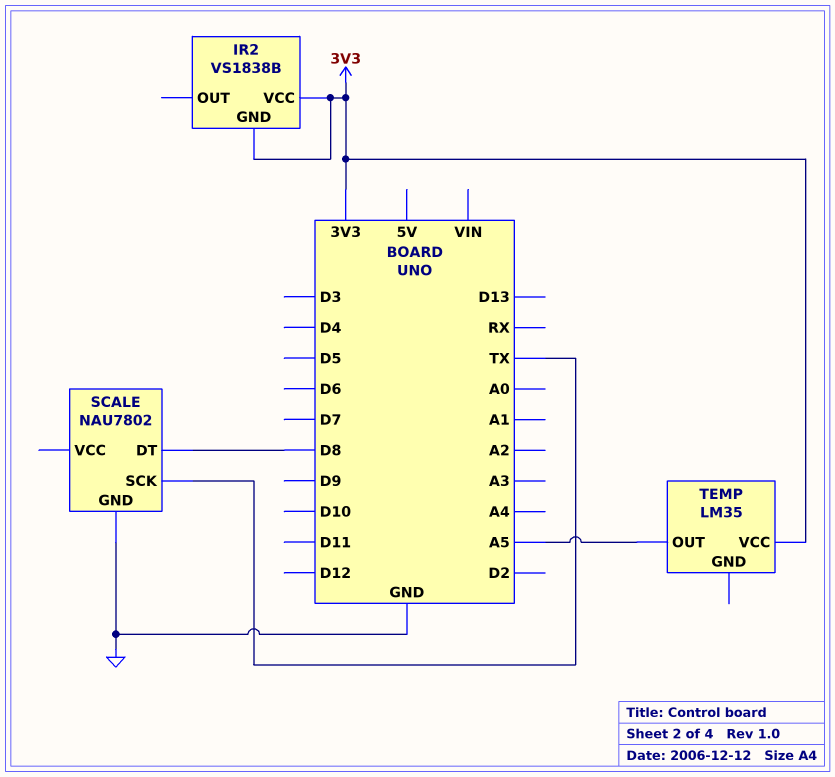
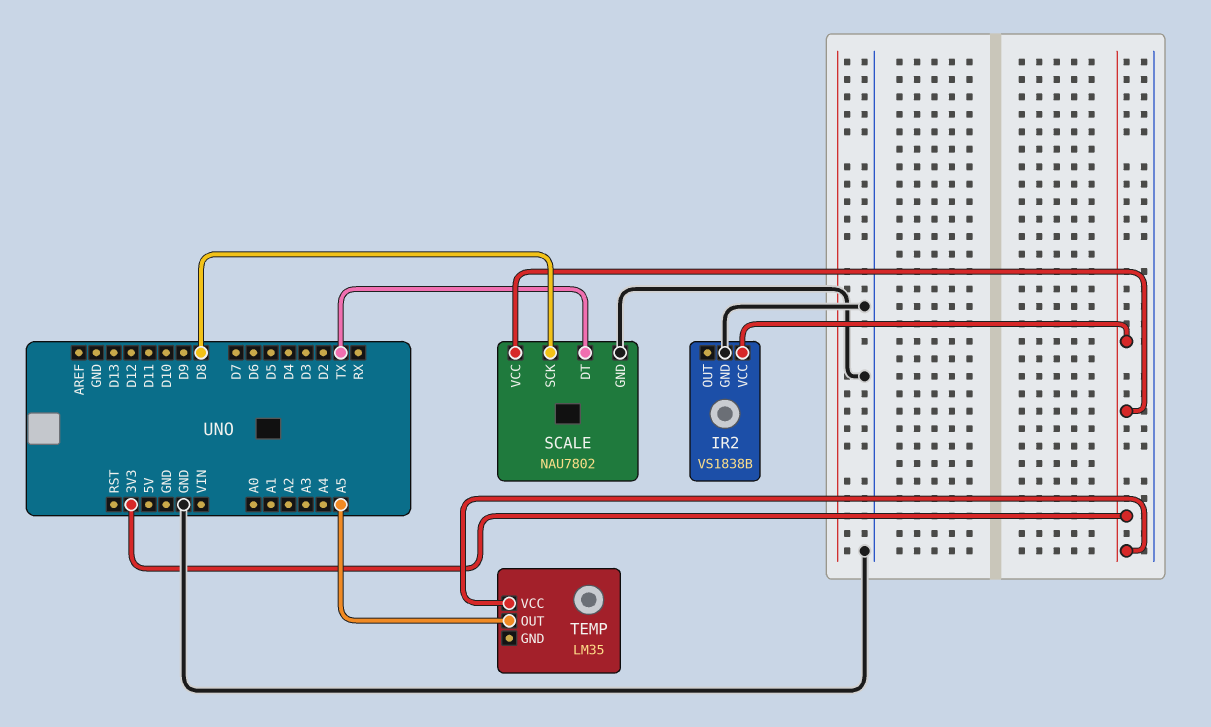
IR2 pin GND: 3V3 -> GND
SCALE pin DT: D8 -> TX
SCALE pin SCK: TX -> D8
SCALE pin VCC: none -> 3V3

